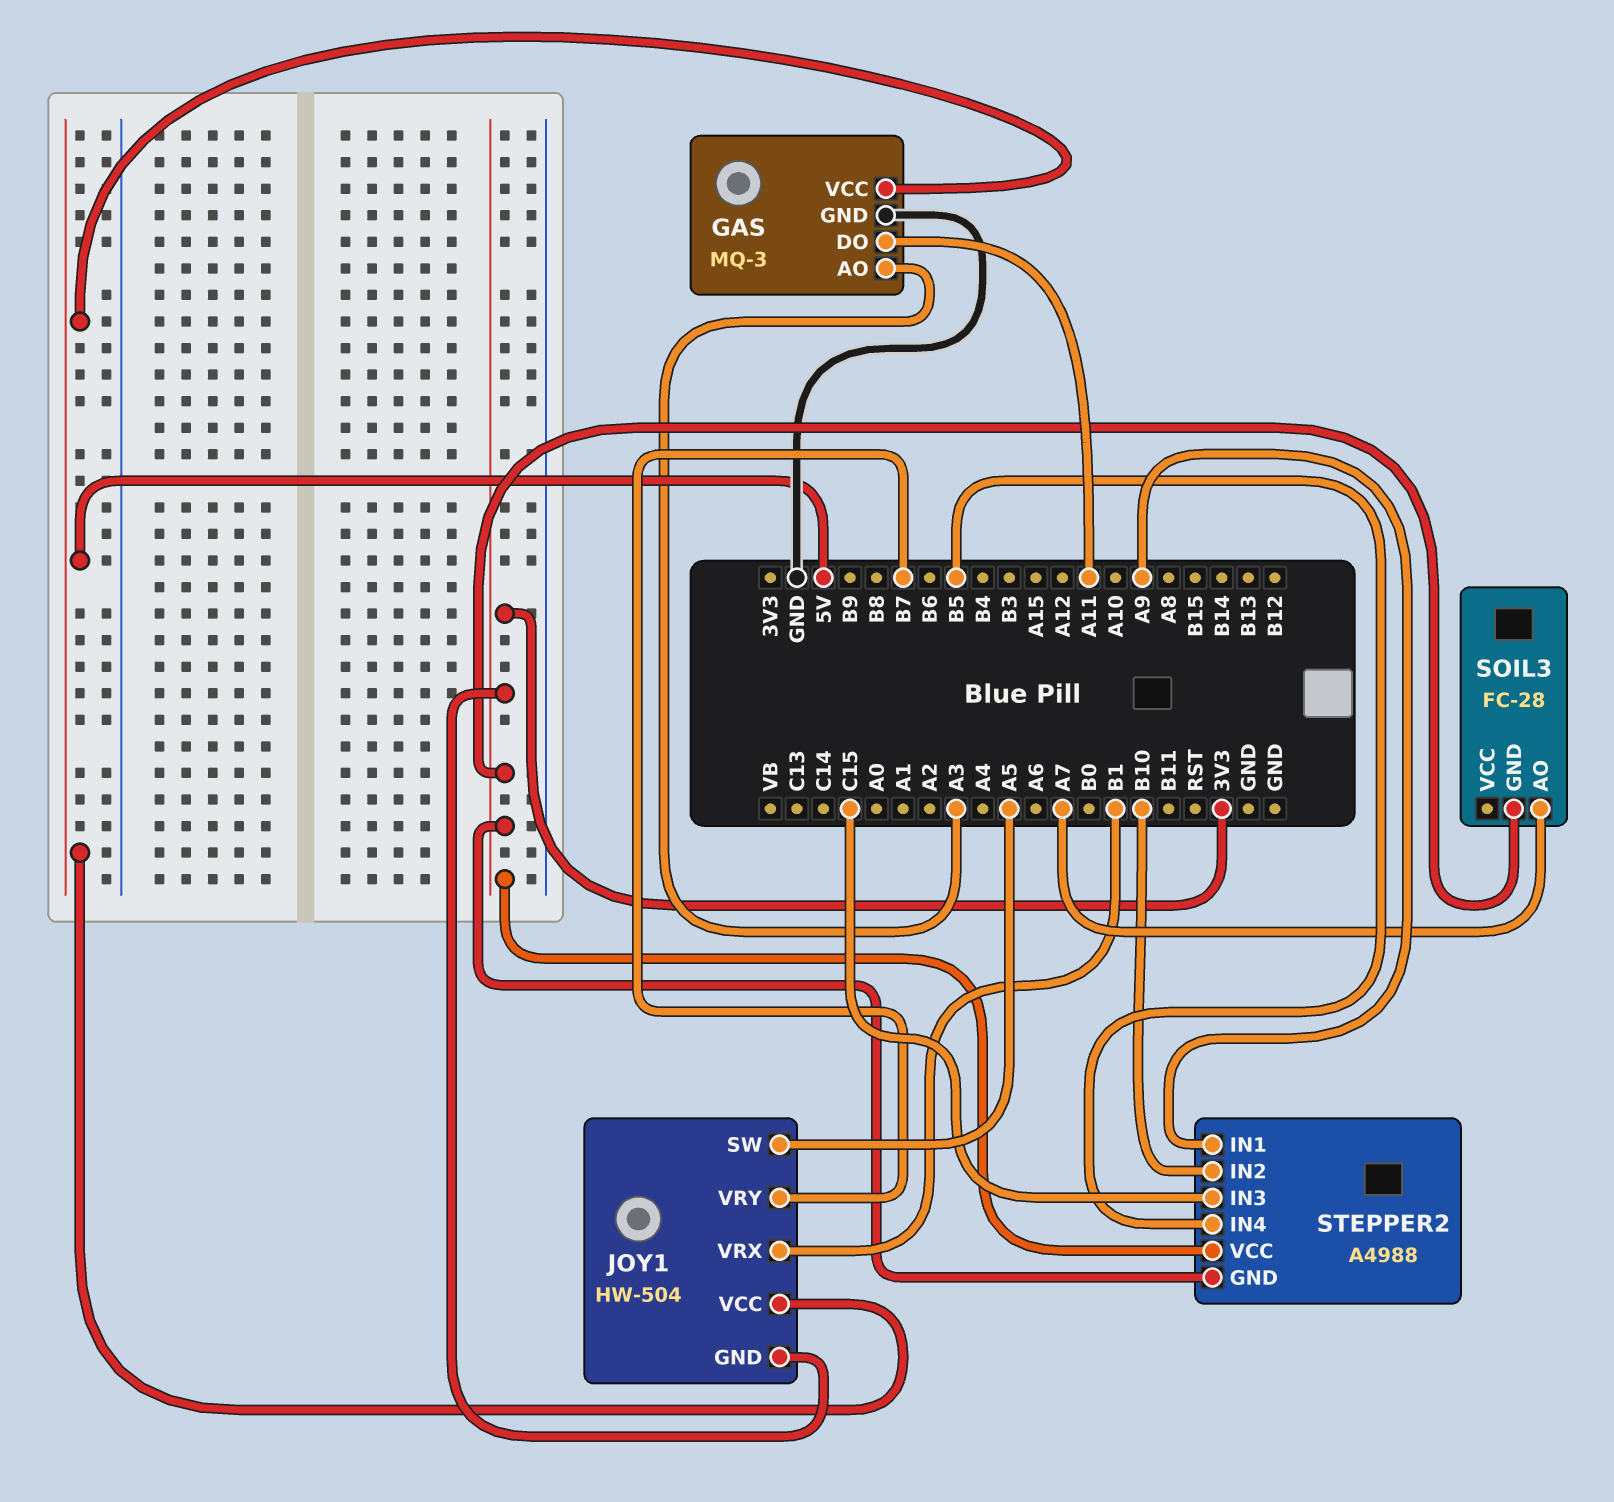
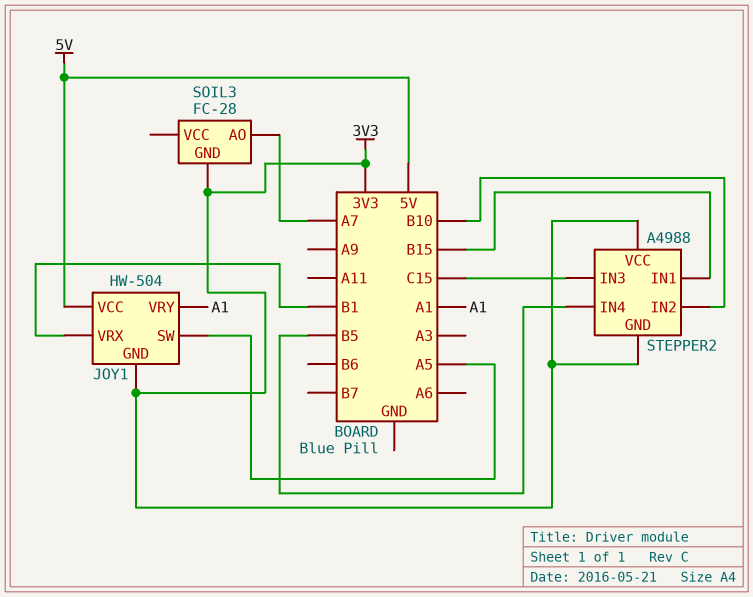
GAS: MQ-3 -> none
GAS pin AO: A3 -> none
GAS pin DO: A11 -> none
GAS pin GND: GND -> none
GAS pin VCC: 5V -> none
JOY1 pin VRY: B7 -> A1
STEPPER2 pin IN1: A9 -> B15

